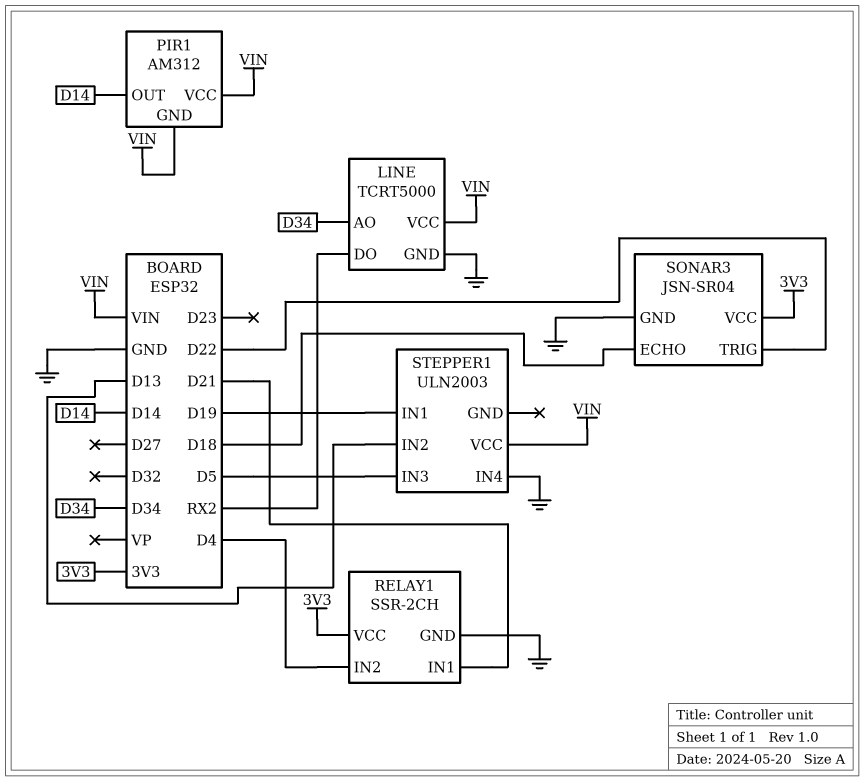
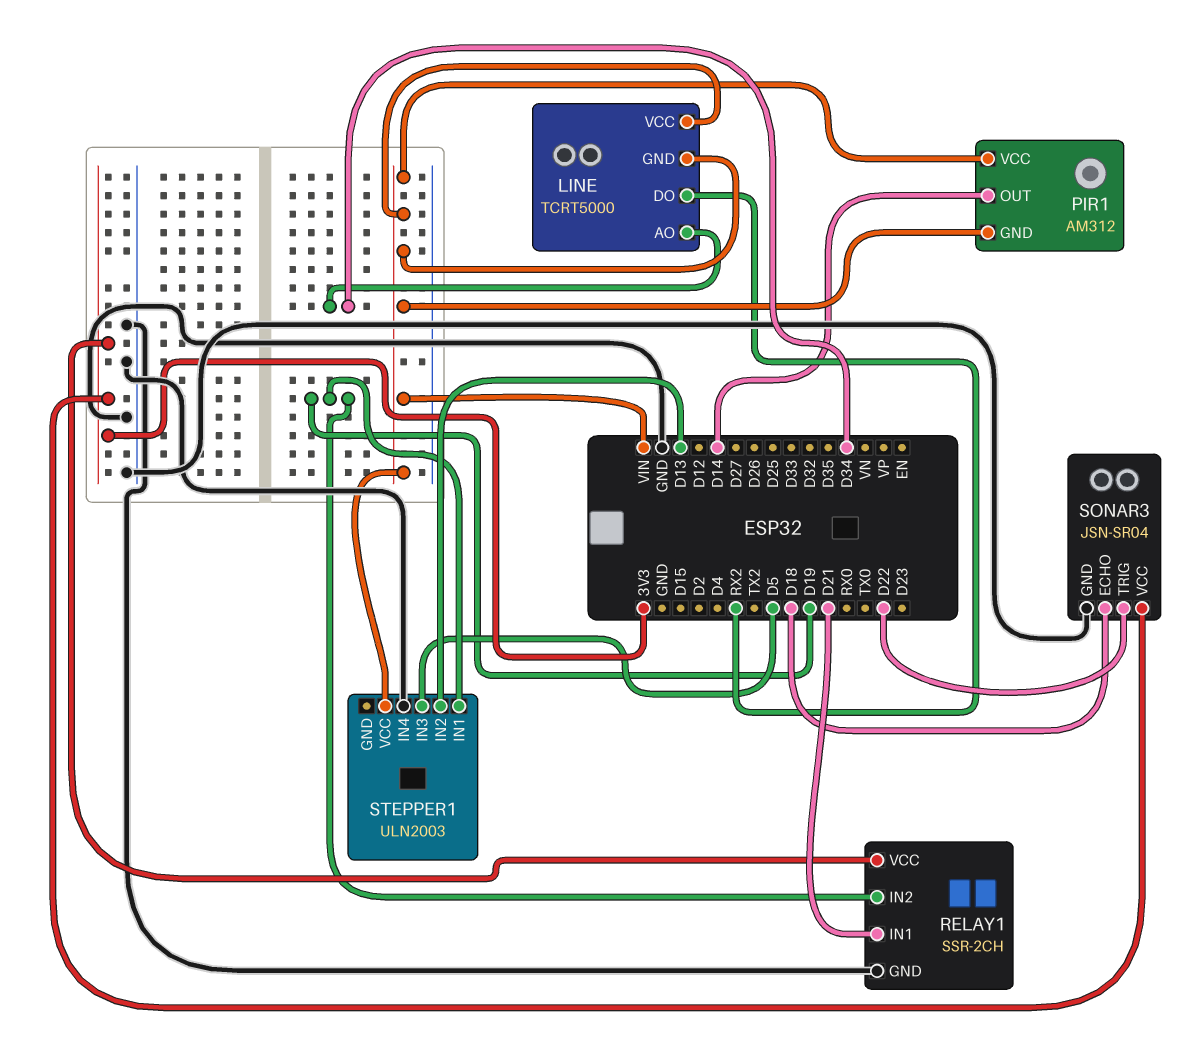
LINE pin GND: GND -> VIN
RELAY1 pin IN2: D4 -> D19

